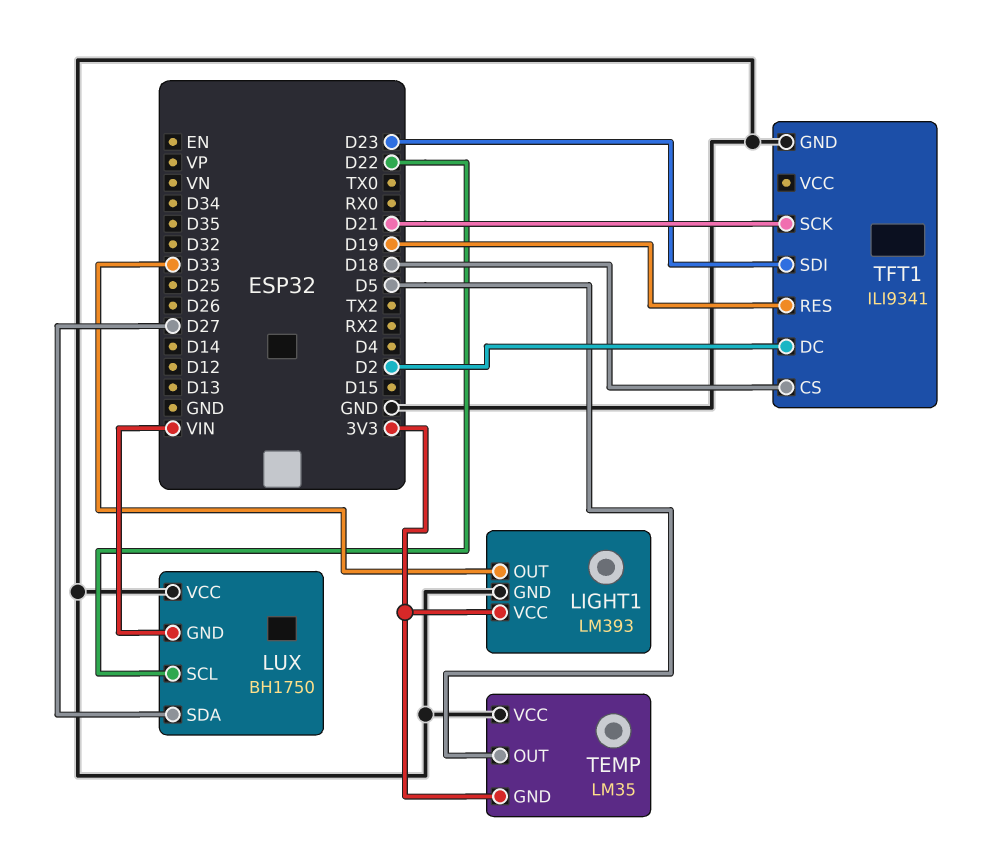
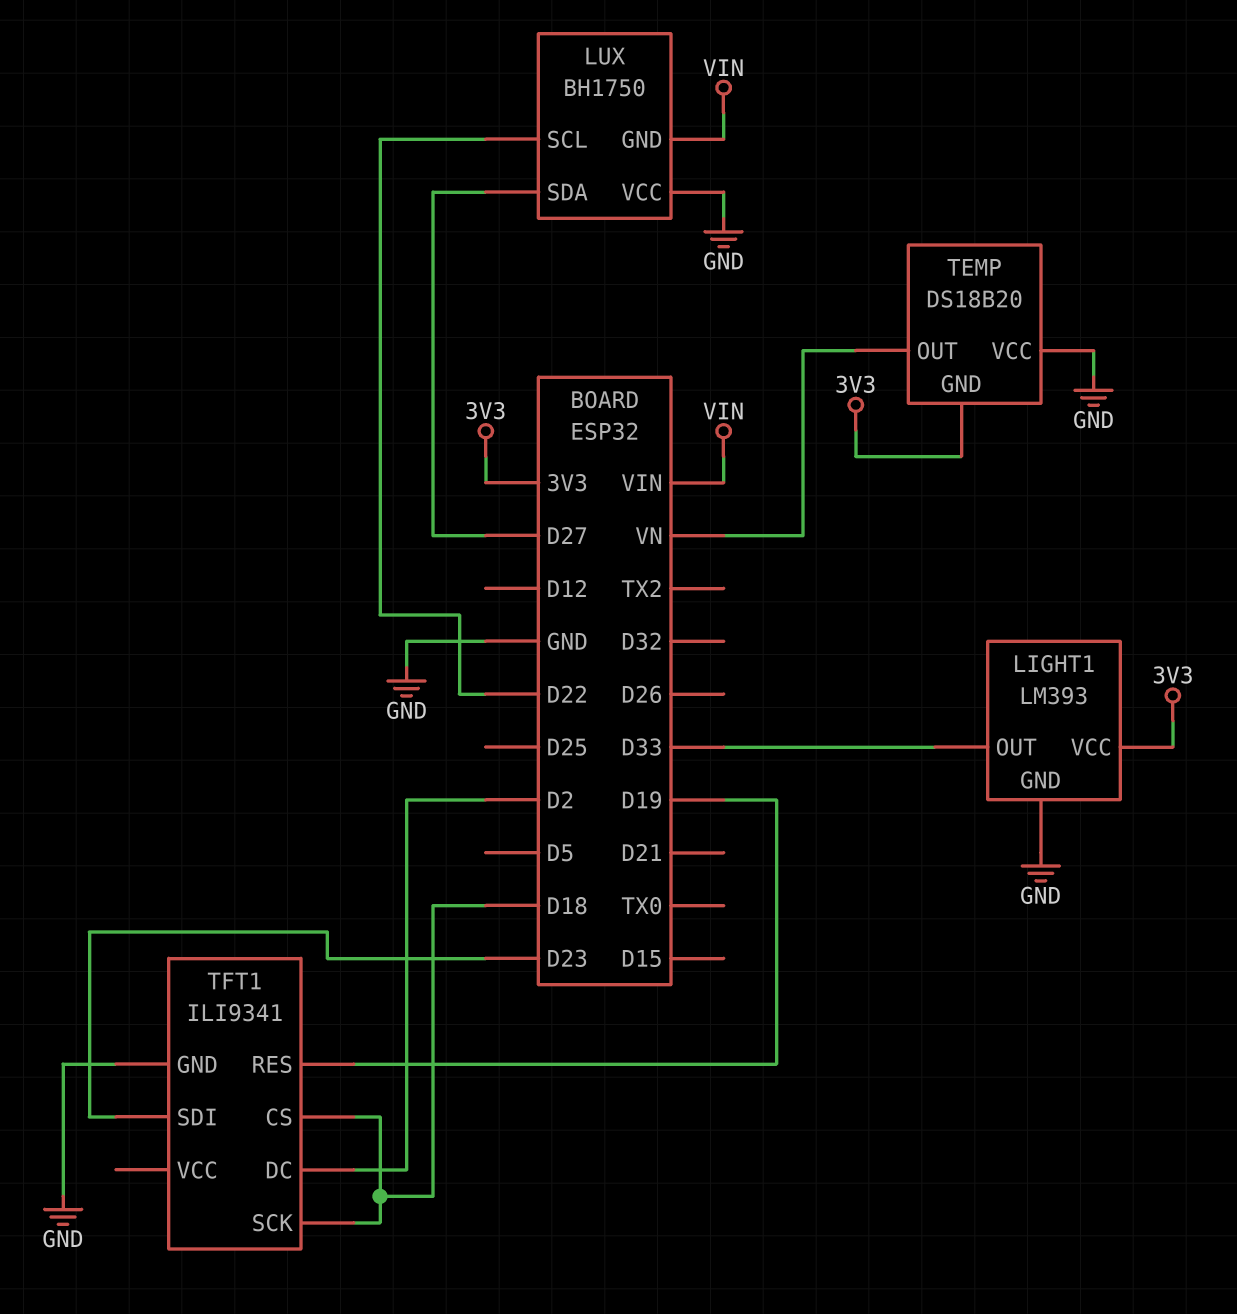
TEMP: LM35 -> DS18B20
TEMP pin OUT: D5 -> VN
TFT1 pin SCK: D21 -> D18

